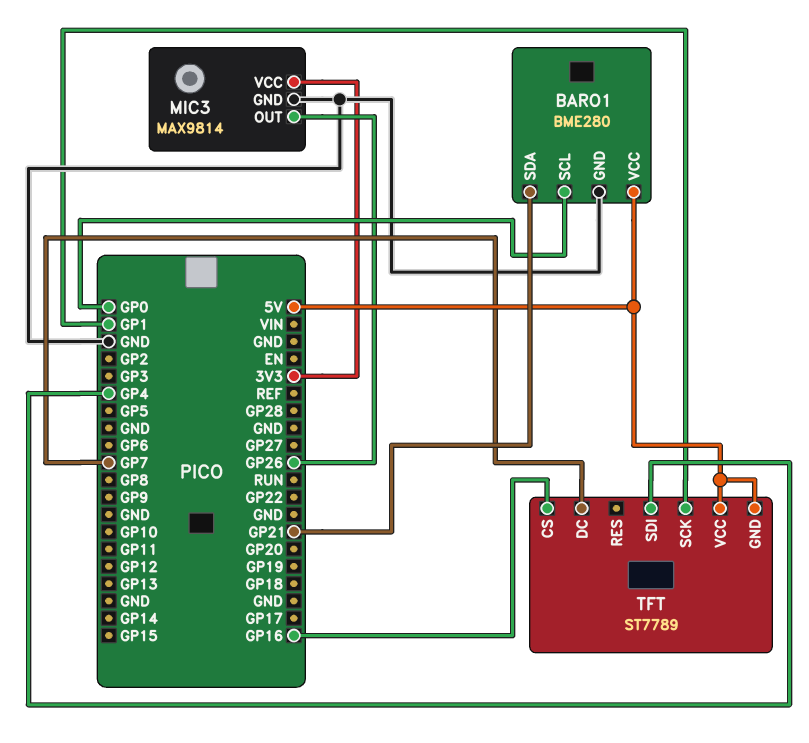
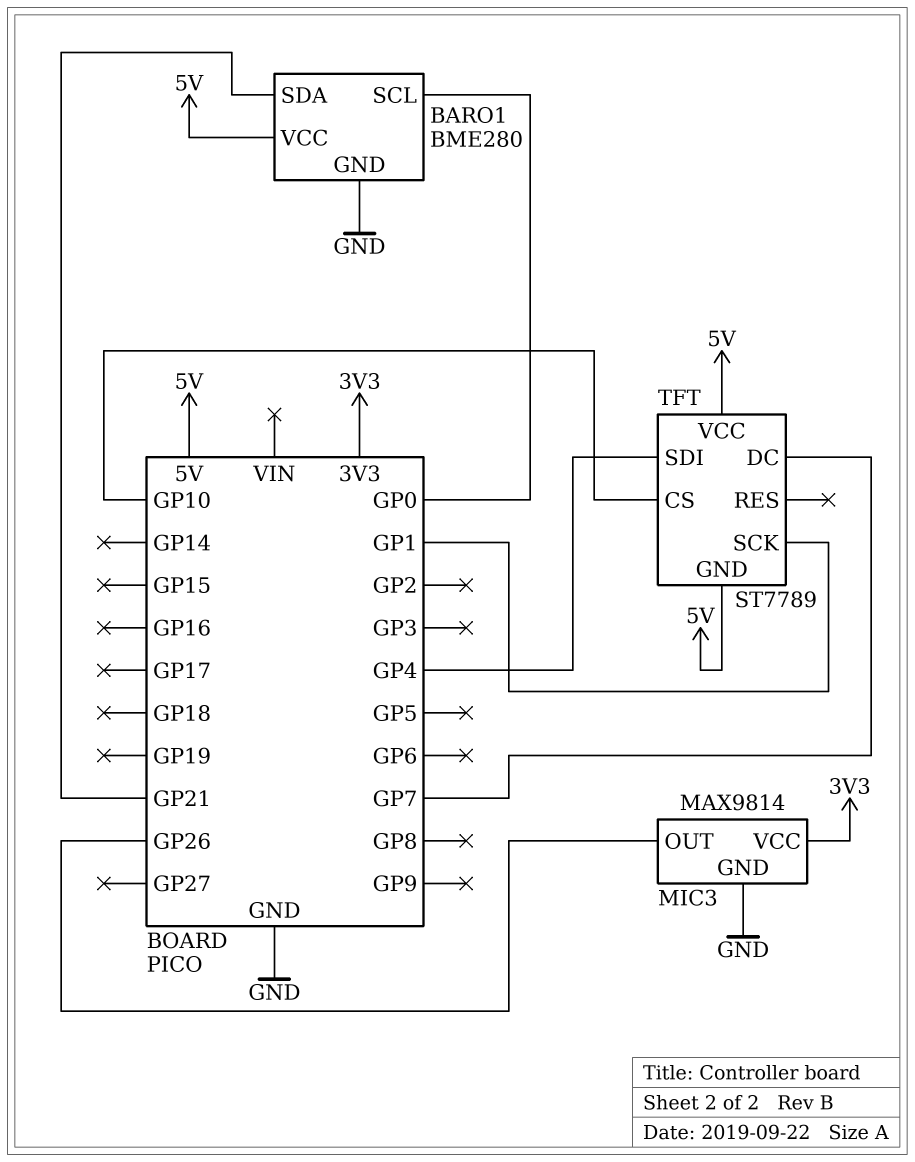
TFT pin CS: GP16 -> GP10

